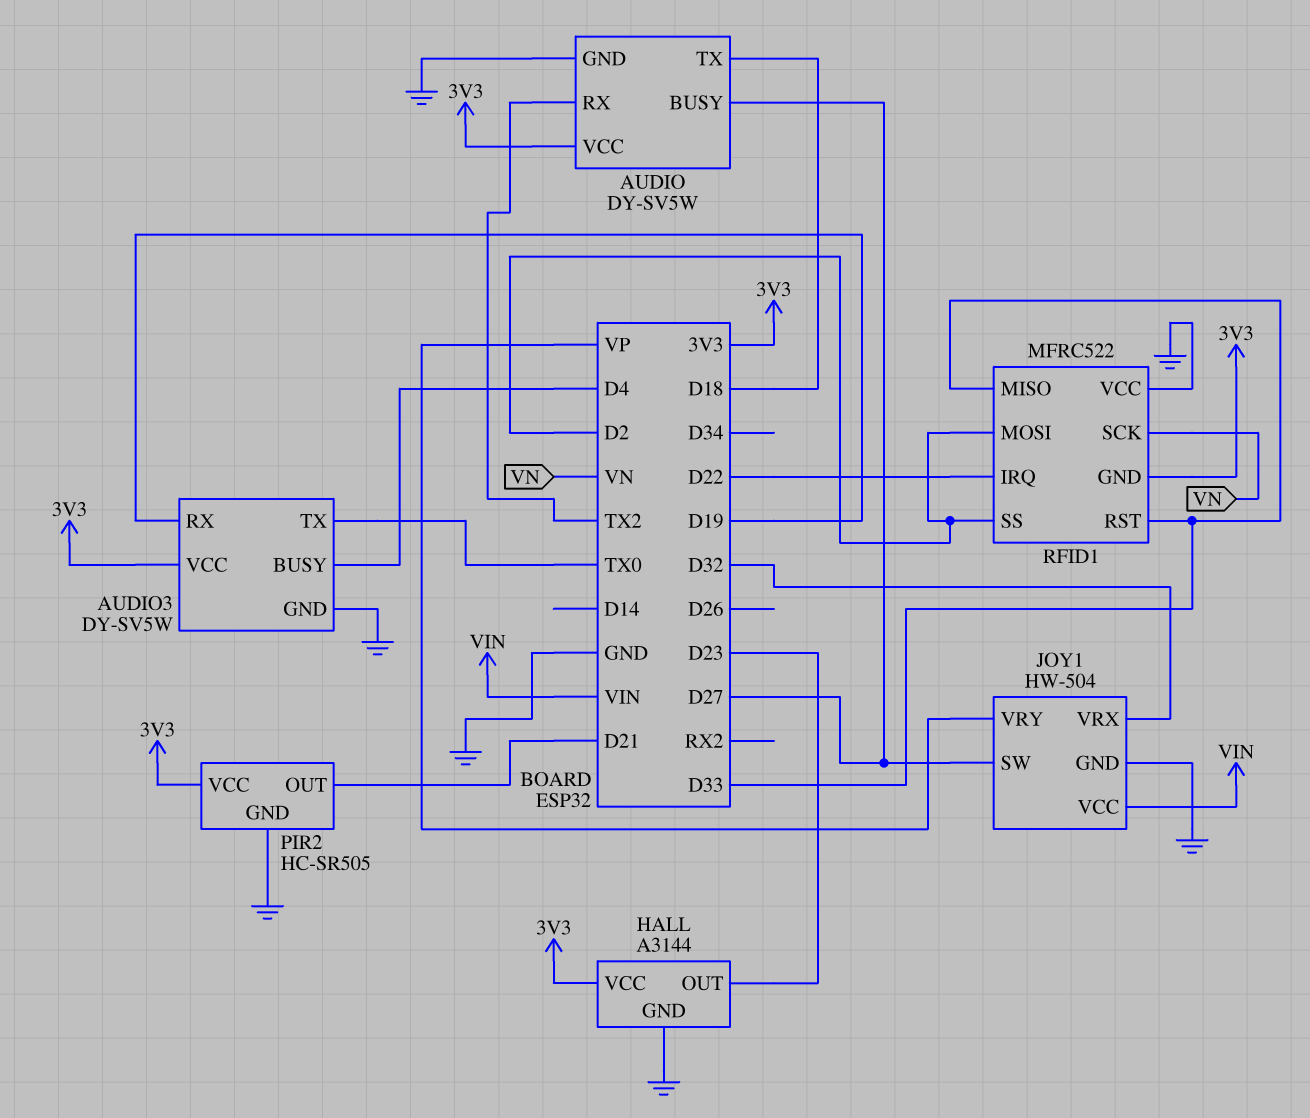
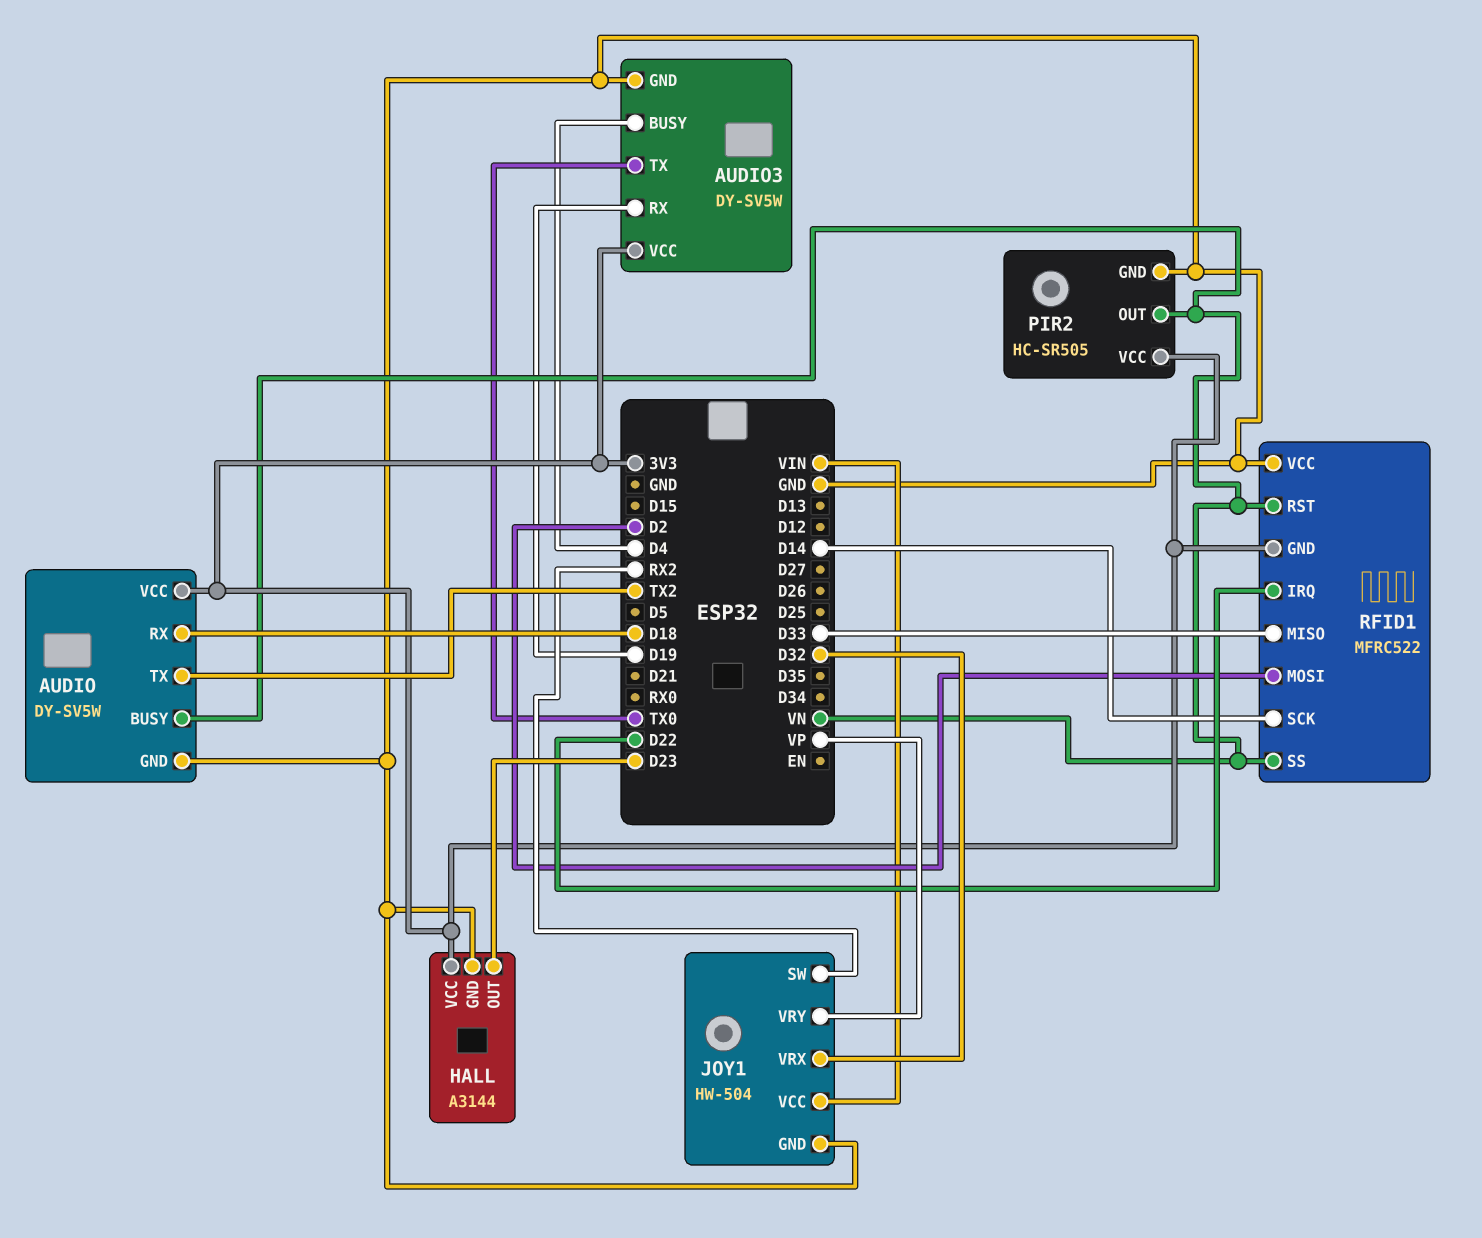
AUDIO pin BUSY: D27 -> VN
AUDIO pin RX: TX2 -> D18
AUDIO pin TX: D18 -> TX2
JOY1 pin SW: D27 -> RX2
PIR2 pin OUT: D21 -> VN
RFID1 pin RST: D33 -> VN
RFID1 pin SCK: VN -> D14
RFID1 pin SS: D2 -> VN

